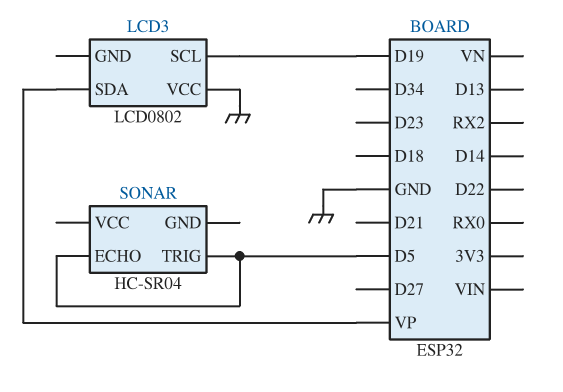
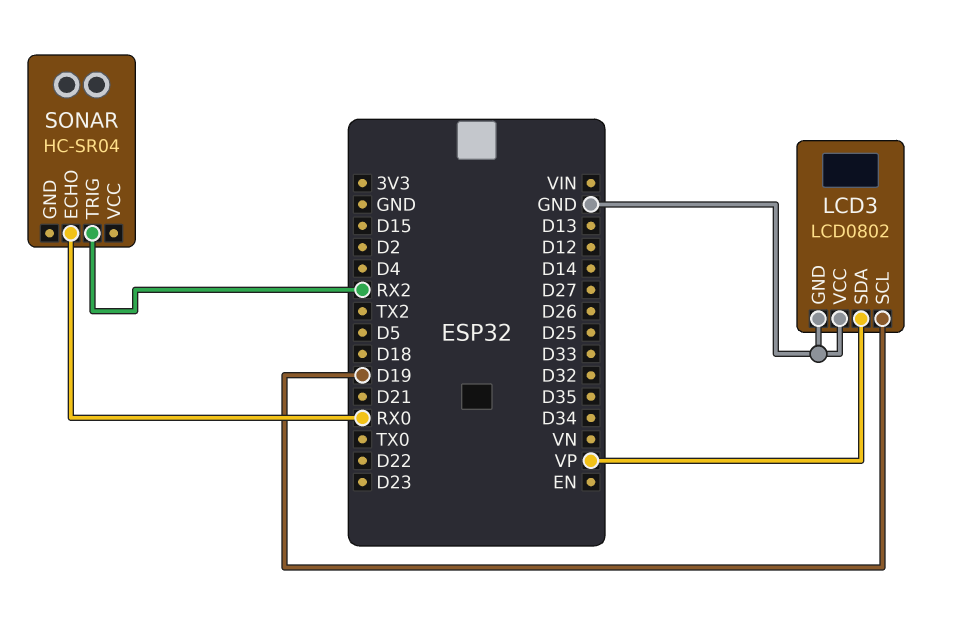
LCD3 pin GND: none -> GND
SONAR pin ECHO: D5 -> RX0
SONAR pin TRIG: D5 -> RX2

